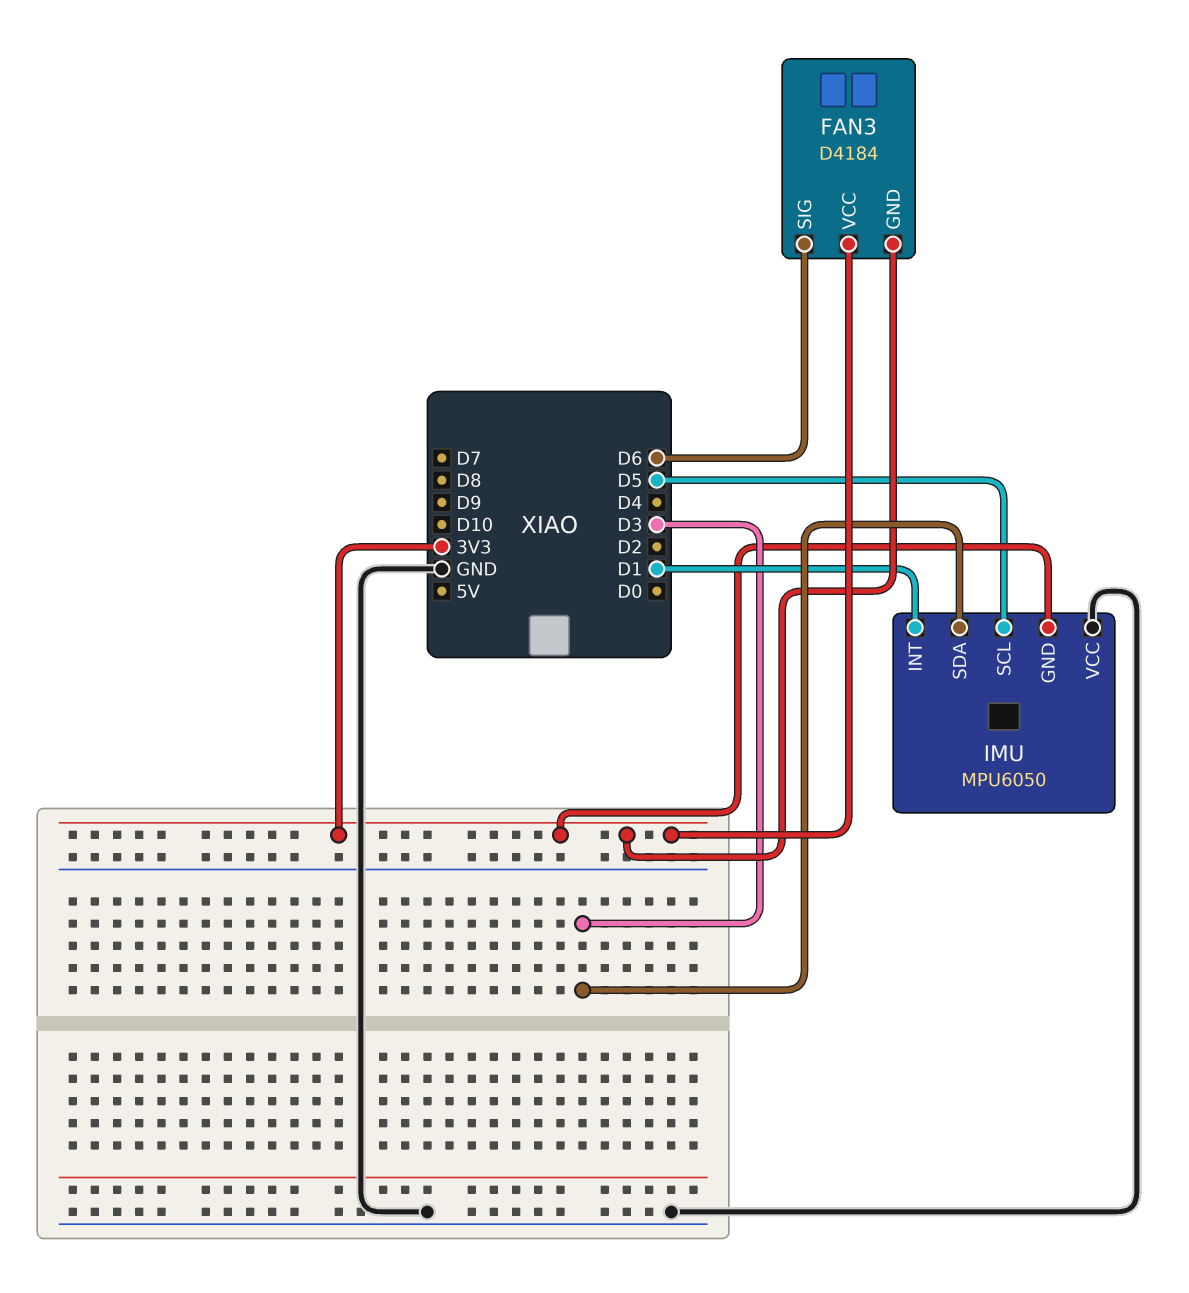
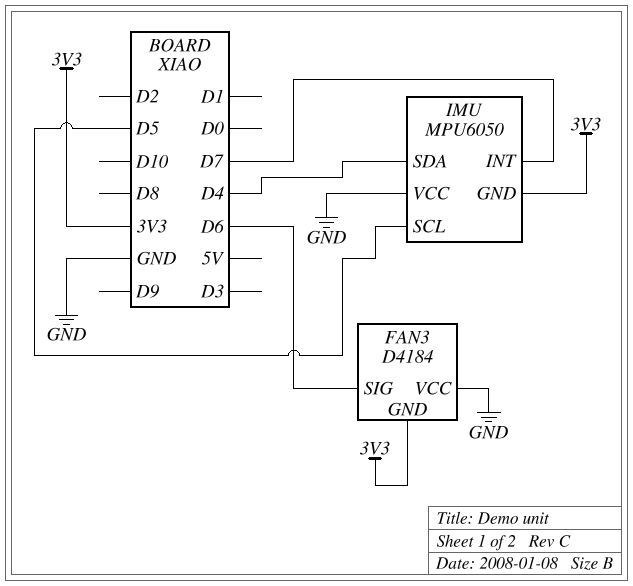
FAN3 pin VCC: 3V3 -> GND
IMU pin INT: D1 -> D7
IMU pin SDA: D3 -> D4

